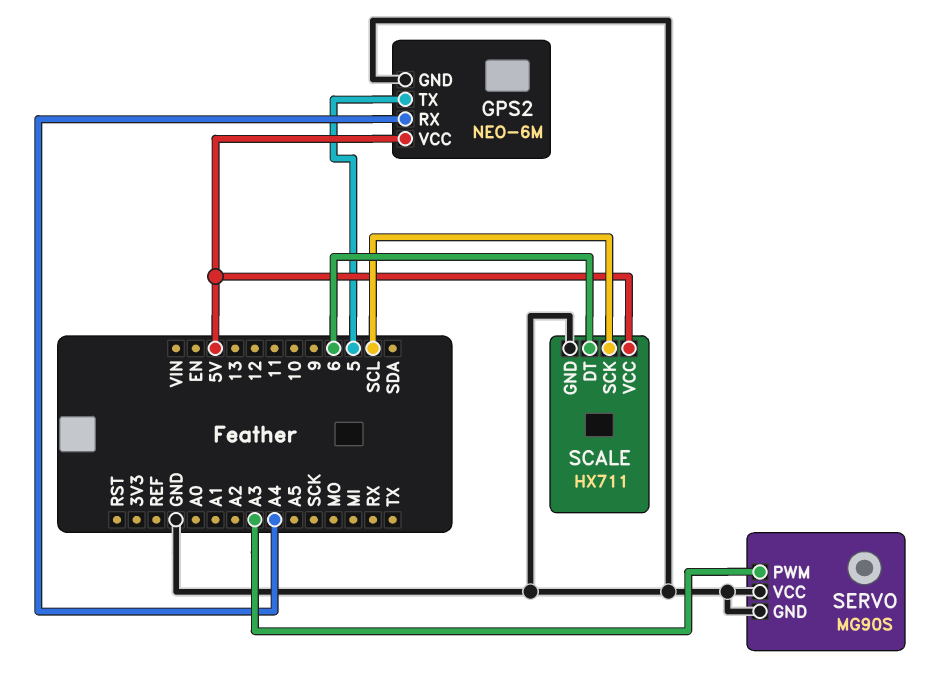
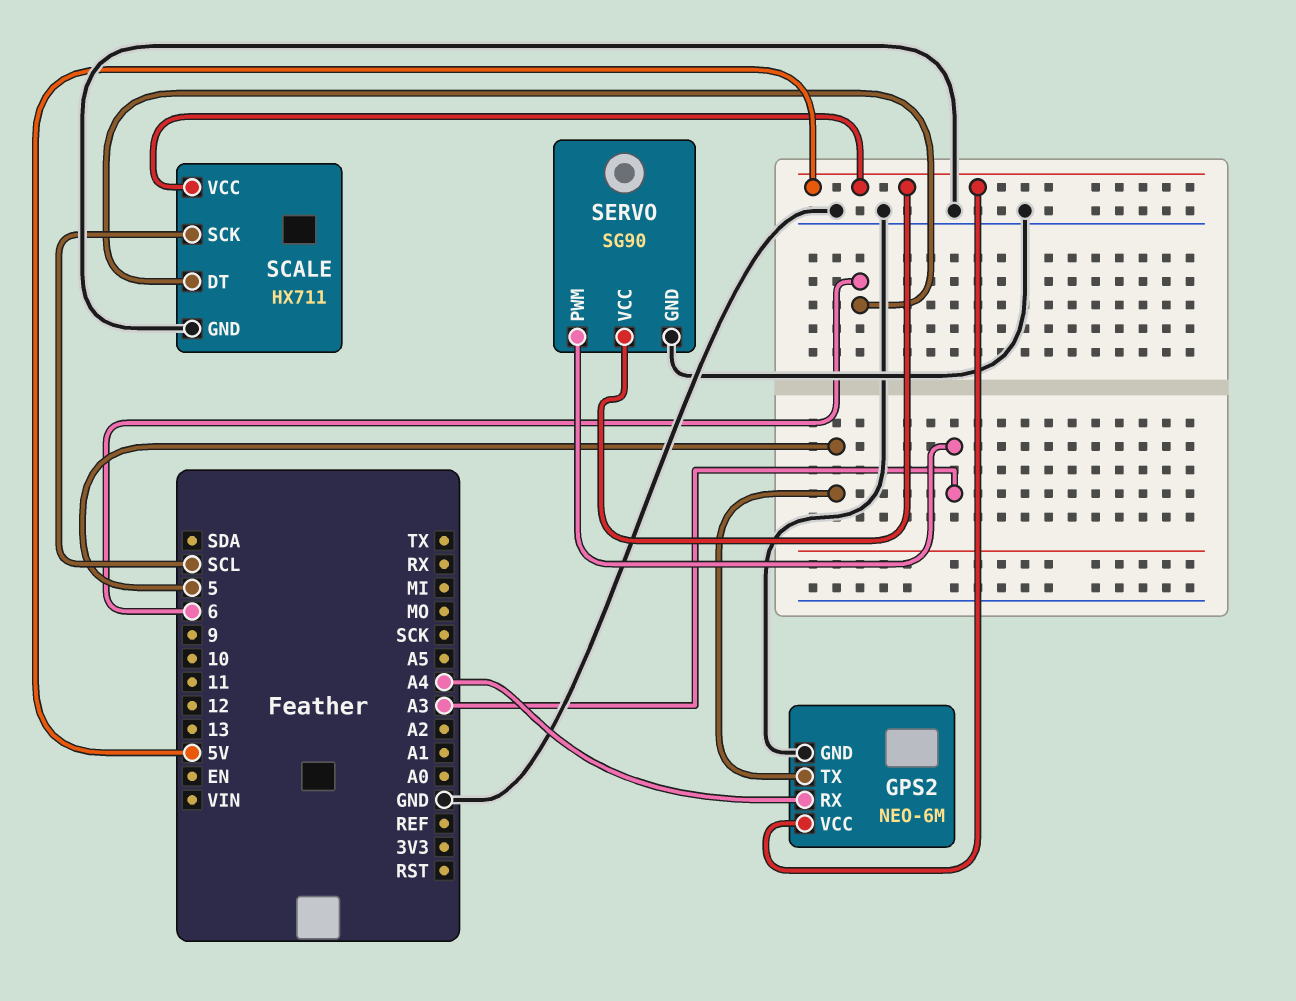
SERVO: MG90S -> SG90
SERVO pin VCC: GND -> 5V

